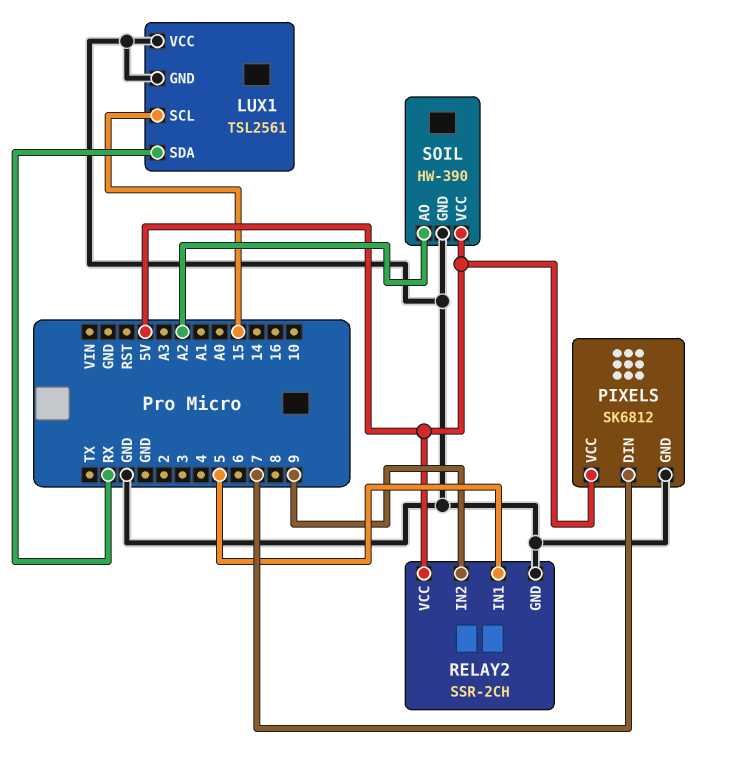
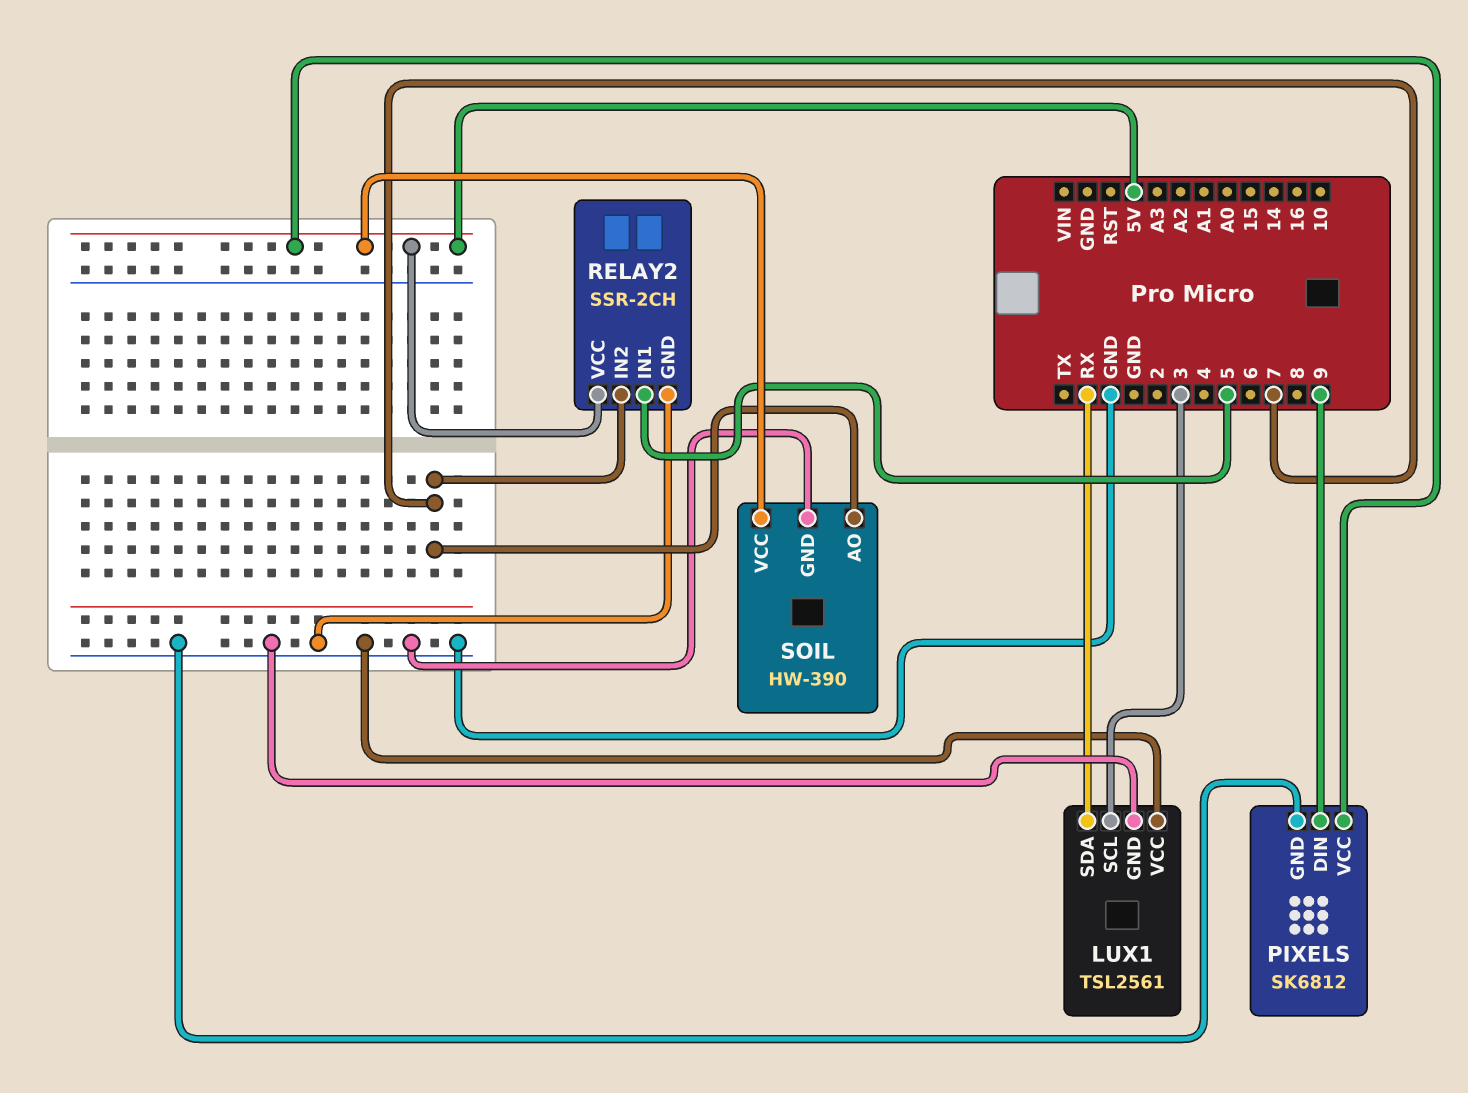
LUX1 pin SCL: 15 -> 3
PIXELS pin DIN: 7 -> 9
RELAY2 pin IN2: 9 -> 7
SOIL pin AO: A2 -> 7

